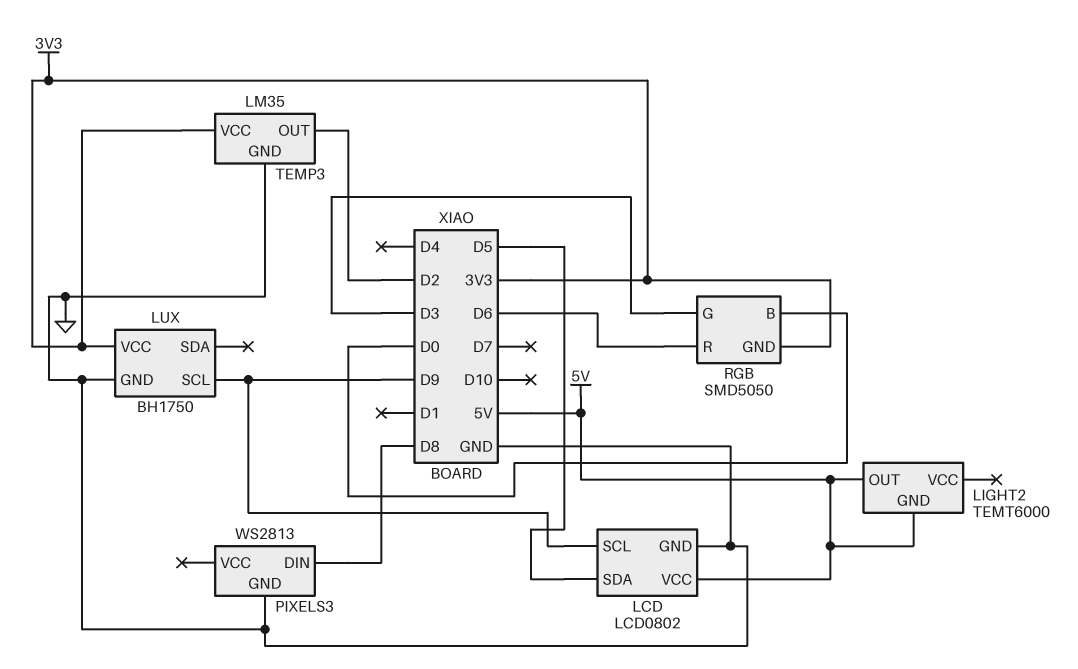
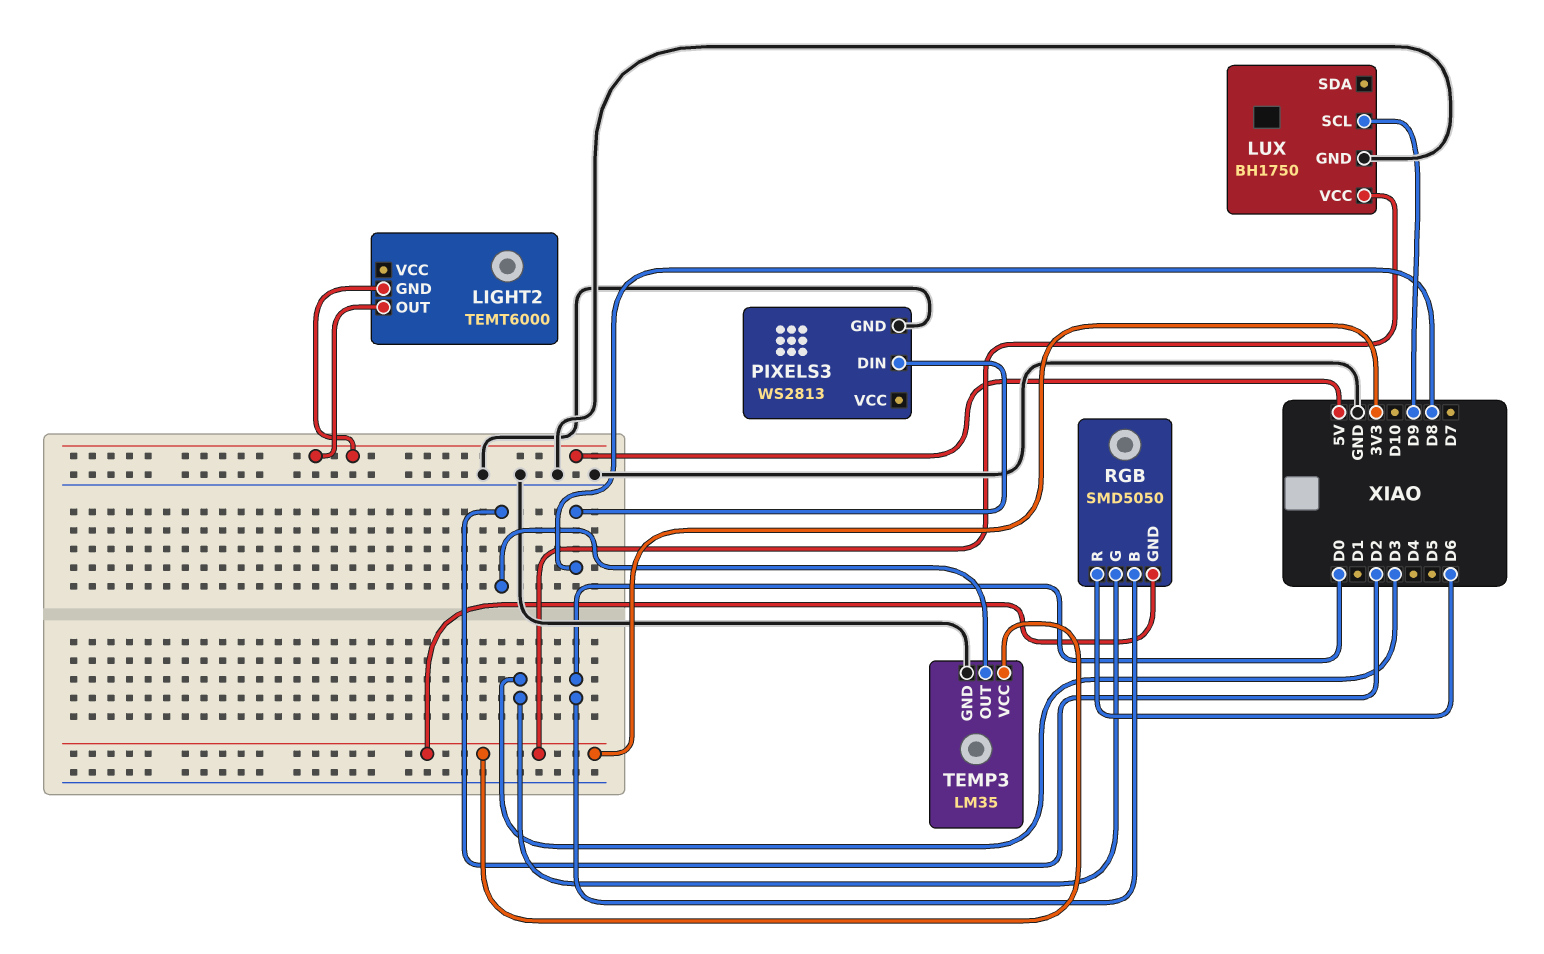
LCD: LCD0802 -> none
LCD pin GND: GND -> none
LCD pin SCL: D9 -> none
LCD pin SDA: D5 -> none
LCD pin VCC: 5V -> none

